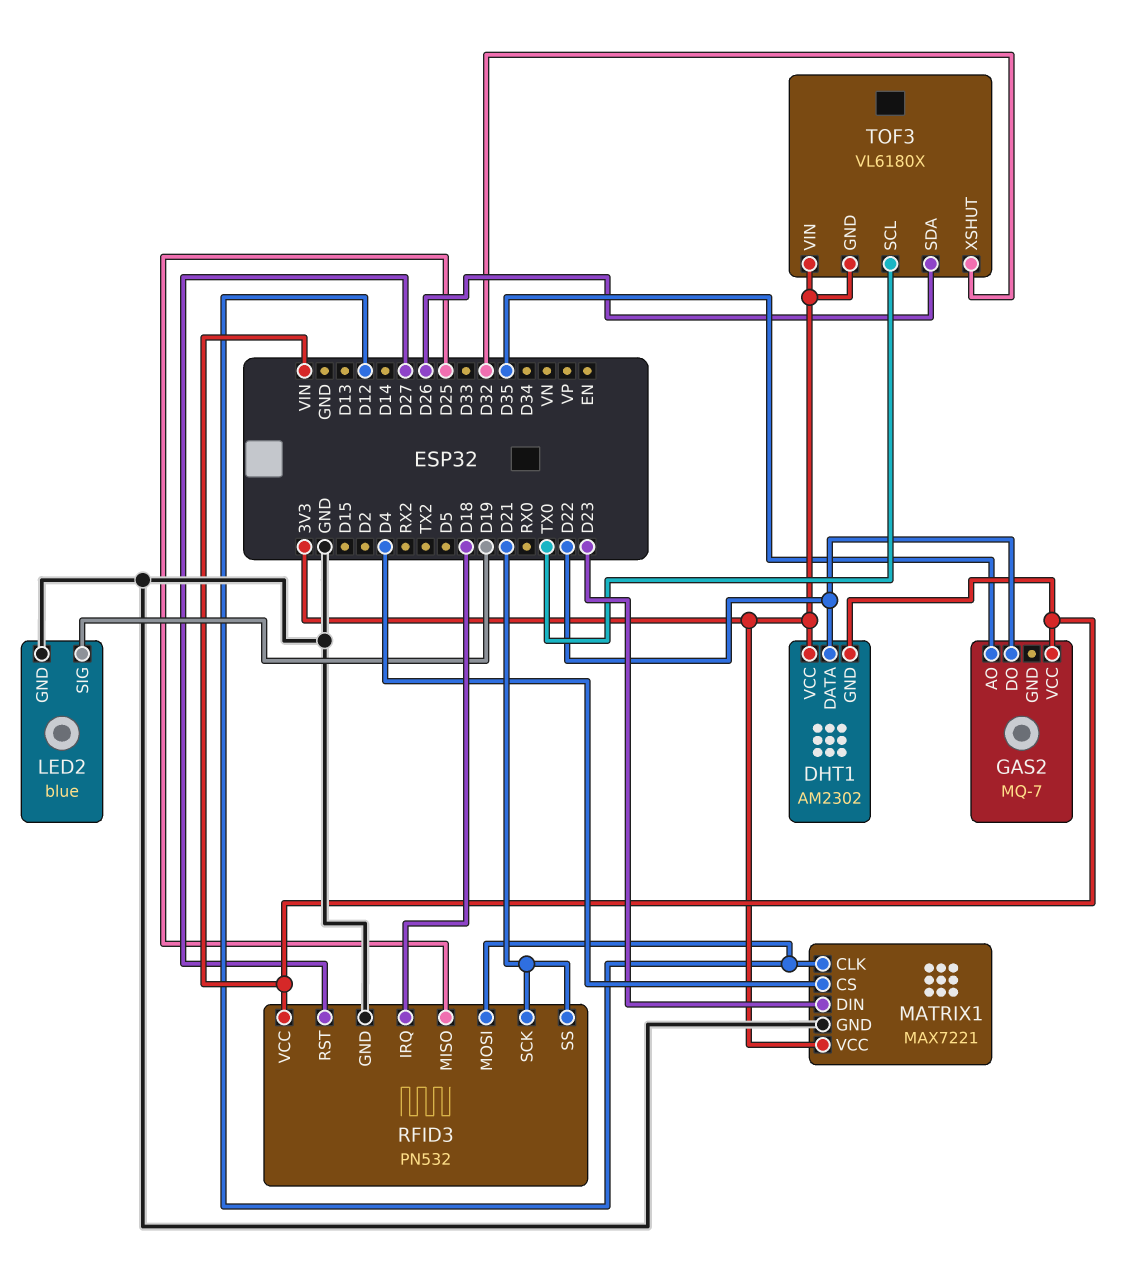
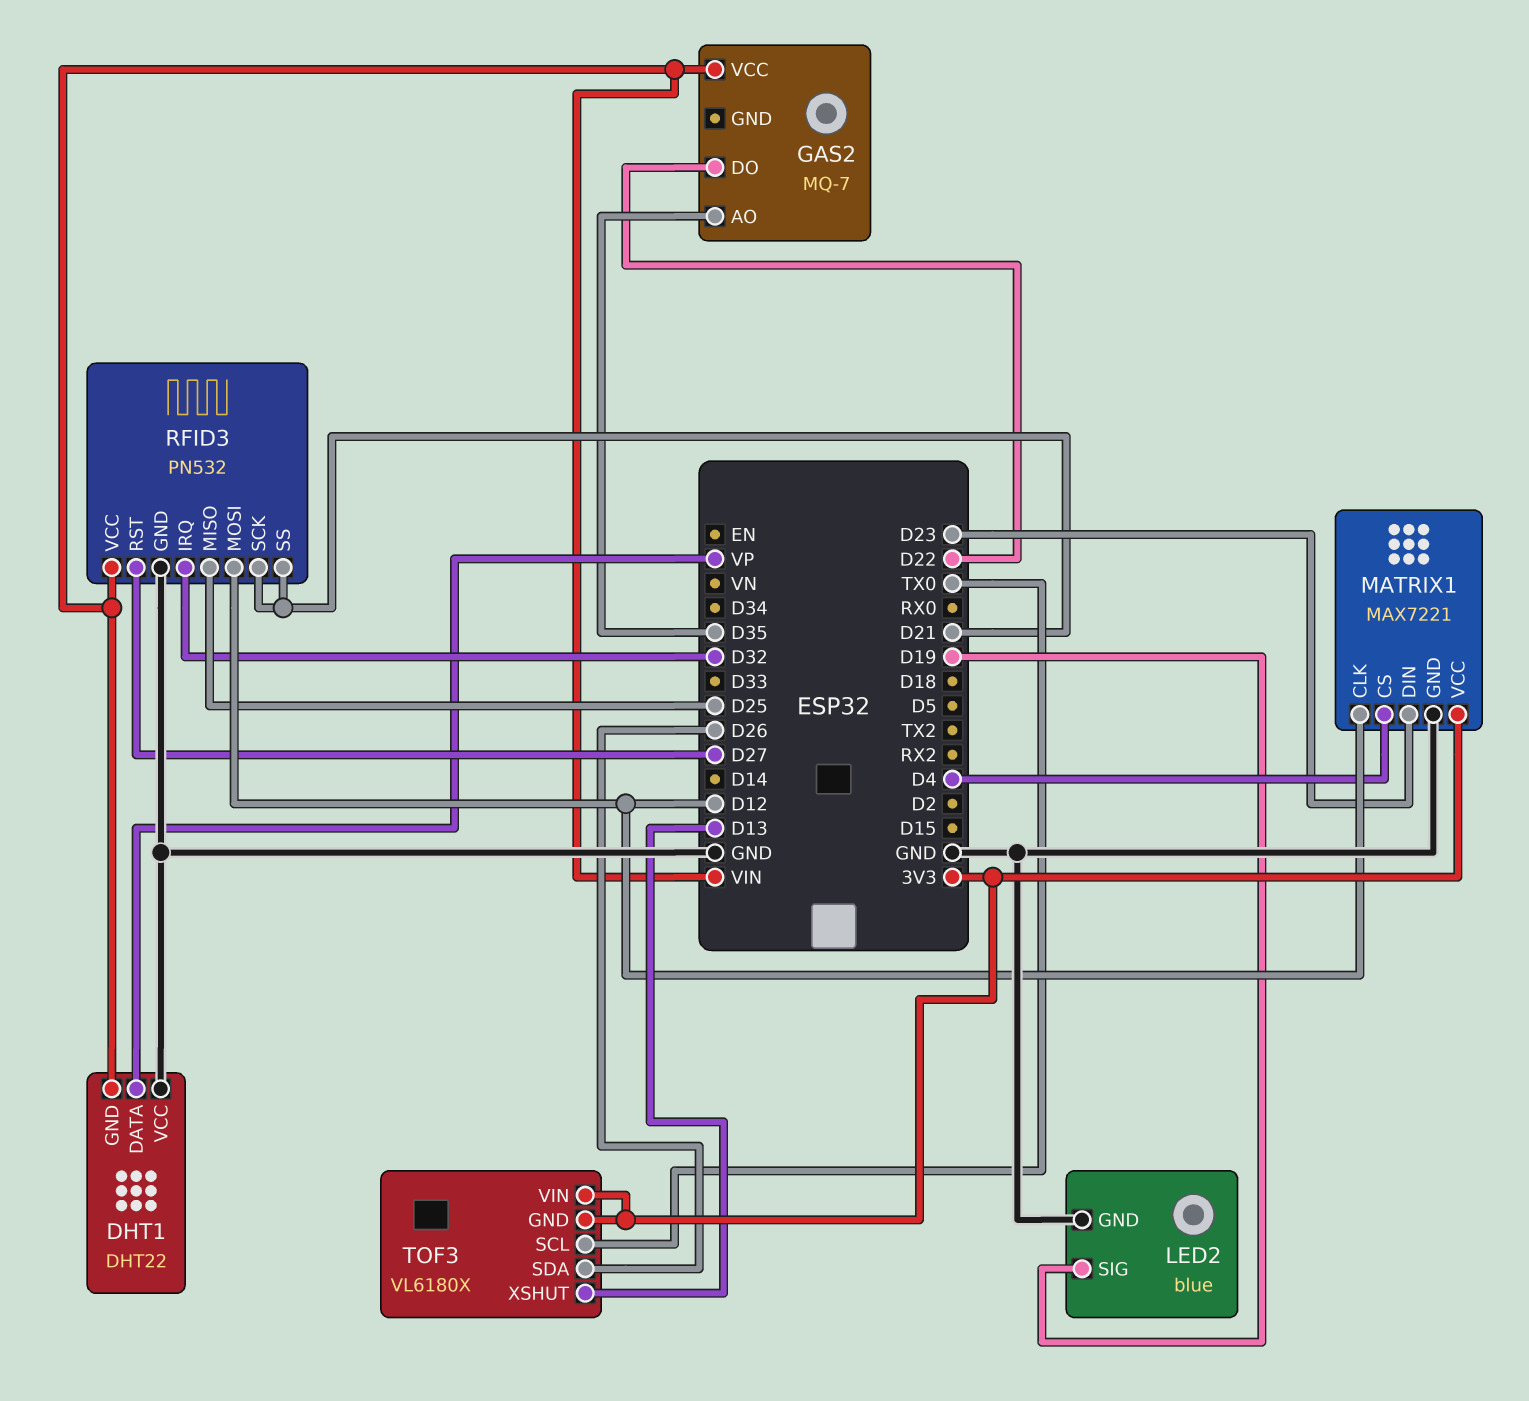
DHT1: AM2302 -> DHT22
DHT1 pin DATA: D22 -> VP
DHT1 pin VCC: 3V3 -> GND
RFID3 pin IRQ: D18 -> D32
TOF3 pin XSHUT: D32 -> D13

